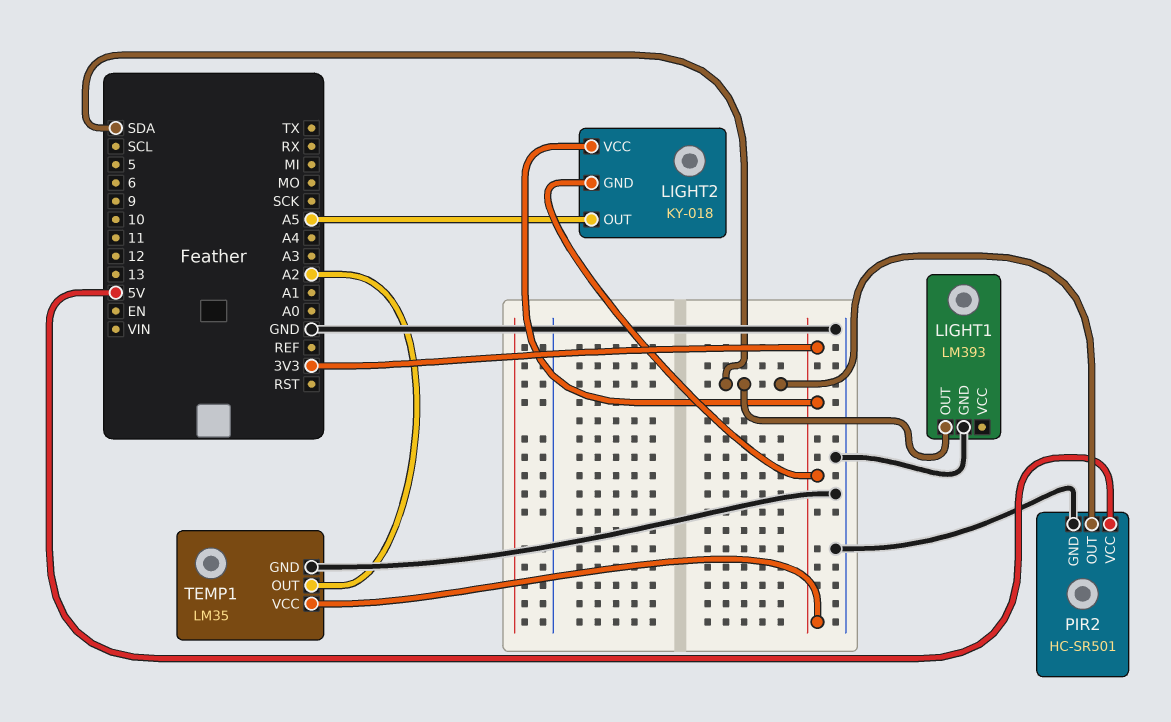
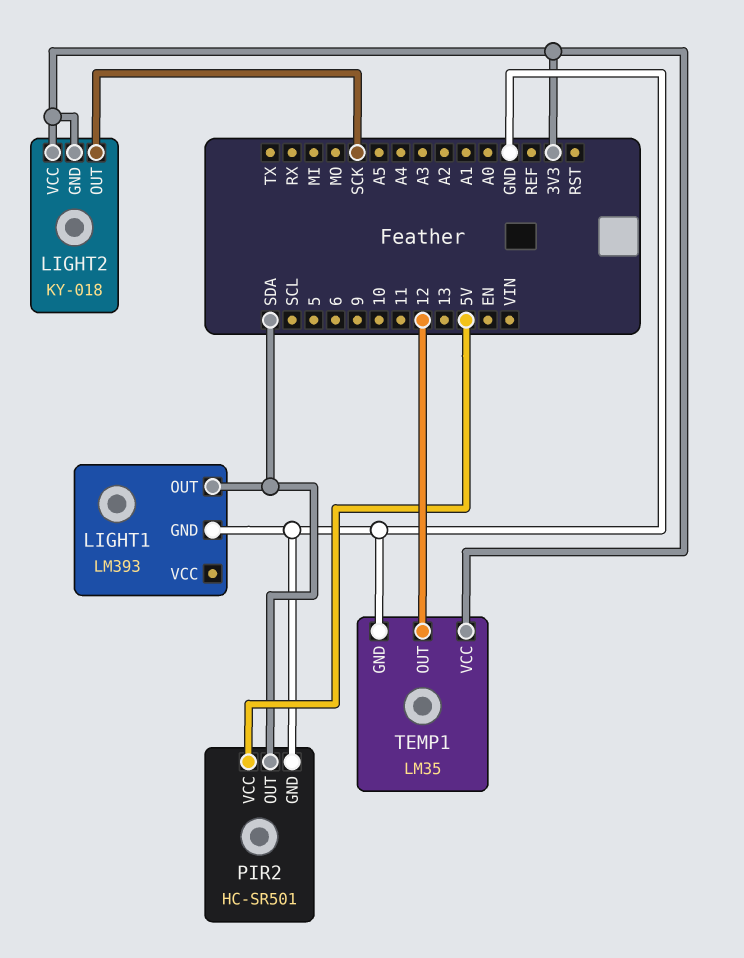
LIGHT2 pin OUT: A5 -> SCK
TEMP1 pin OUT: A2 -> 12

